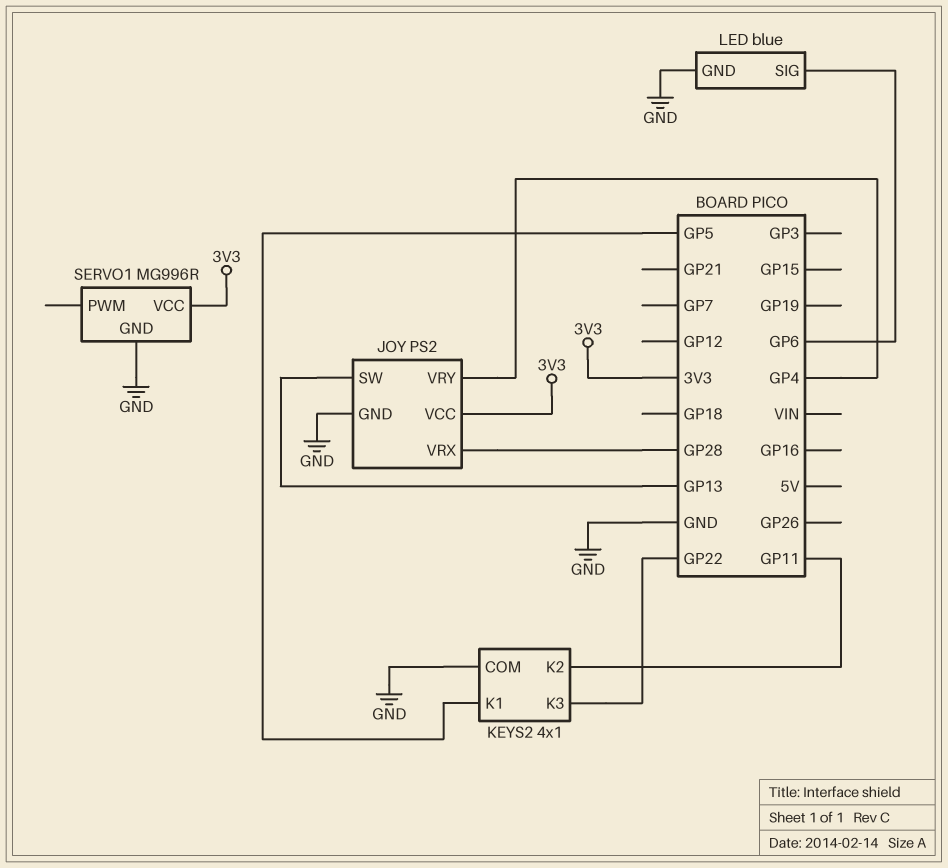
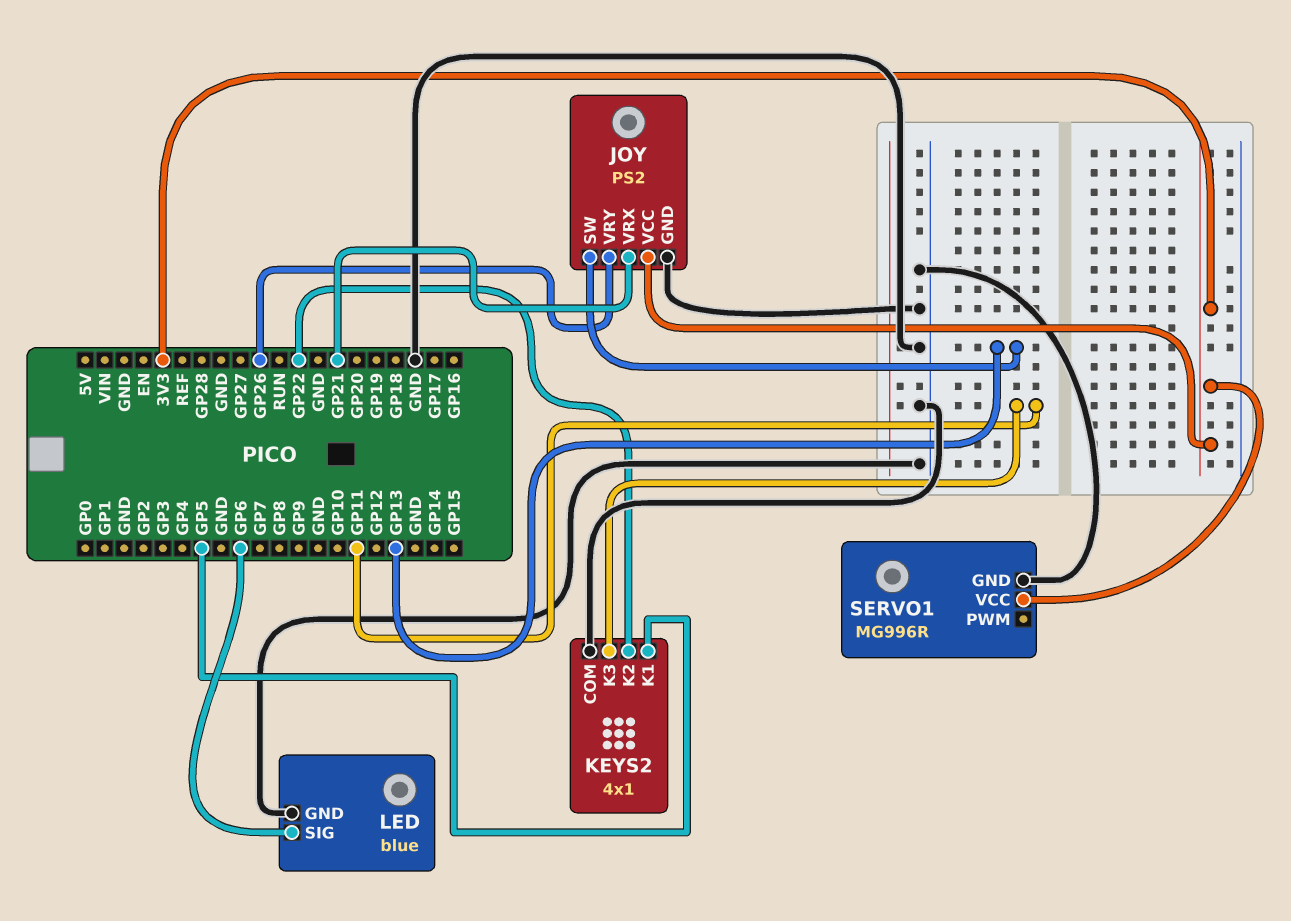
JOY pin VRX: GP28 -> GP21
JOY pin VRY: GP4 -> GP26
KEYS2 pin K2: GP11 -> GP22
KEYS2 pin K3: GP22 -> GP11

